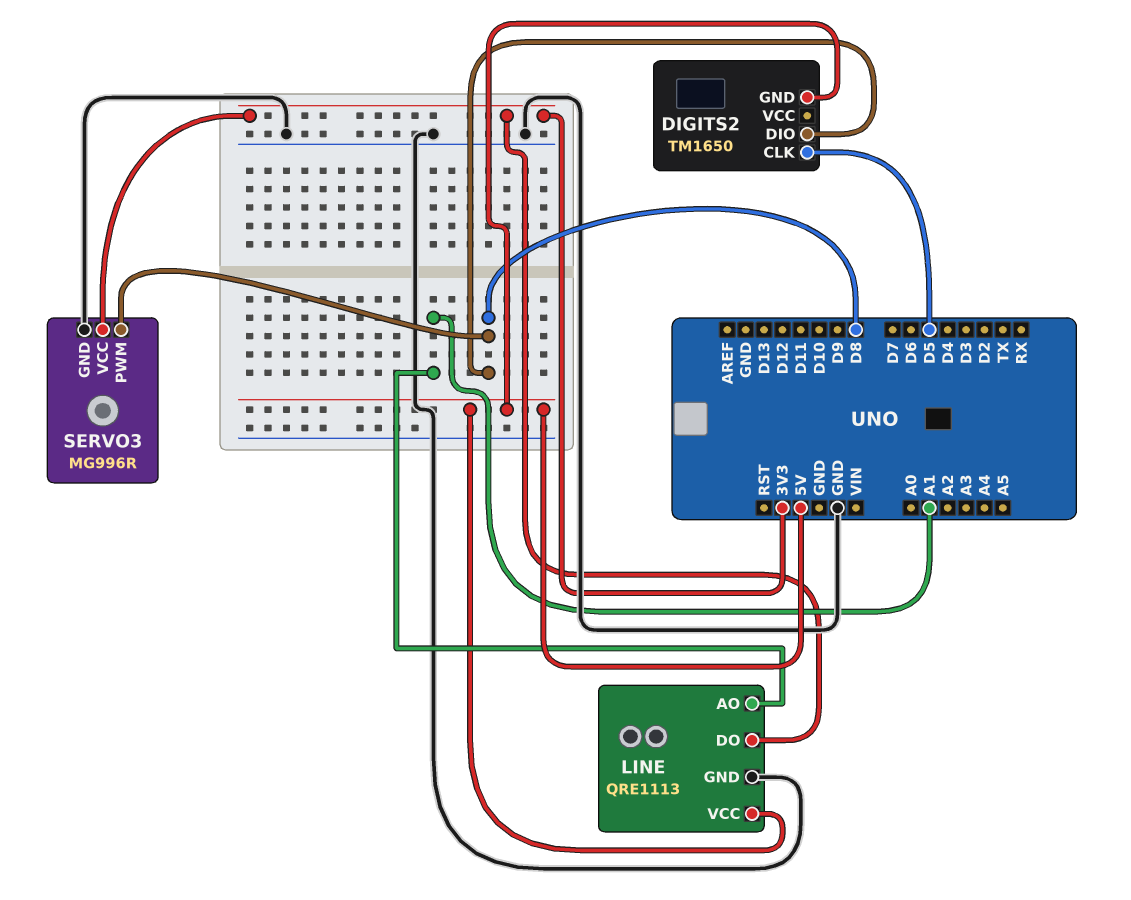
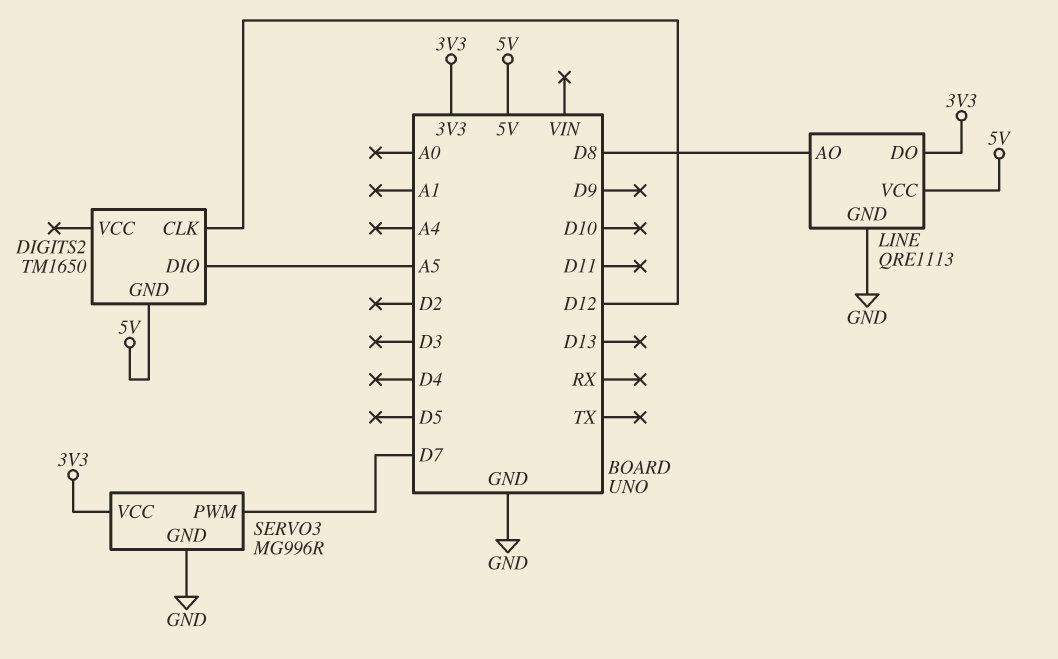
DIGITS2 pin CLK: D5 -> D12
DIGITS2 pin DIO: D8 -> A5
LINE pin AO: A1 -> D8
SERVO3 pin PWM: D8 -> D7

